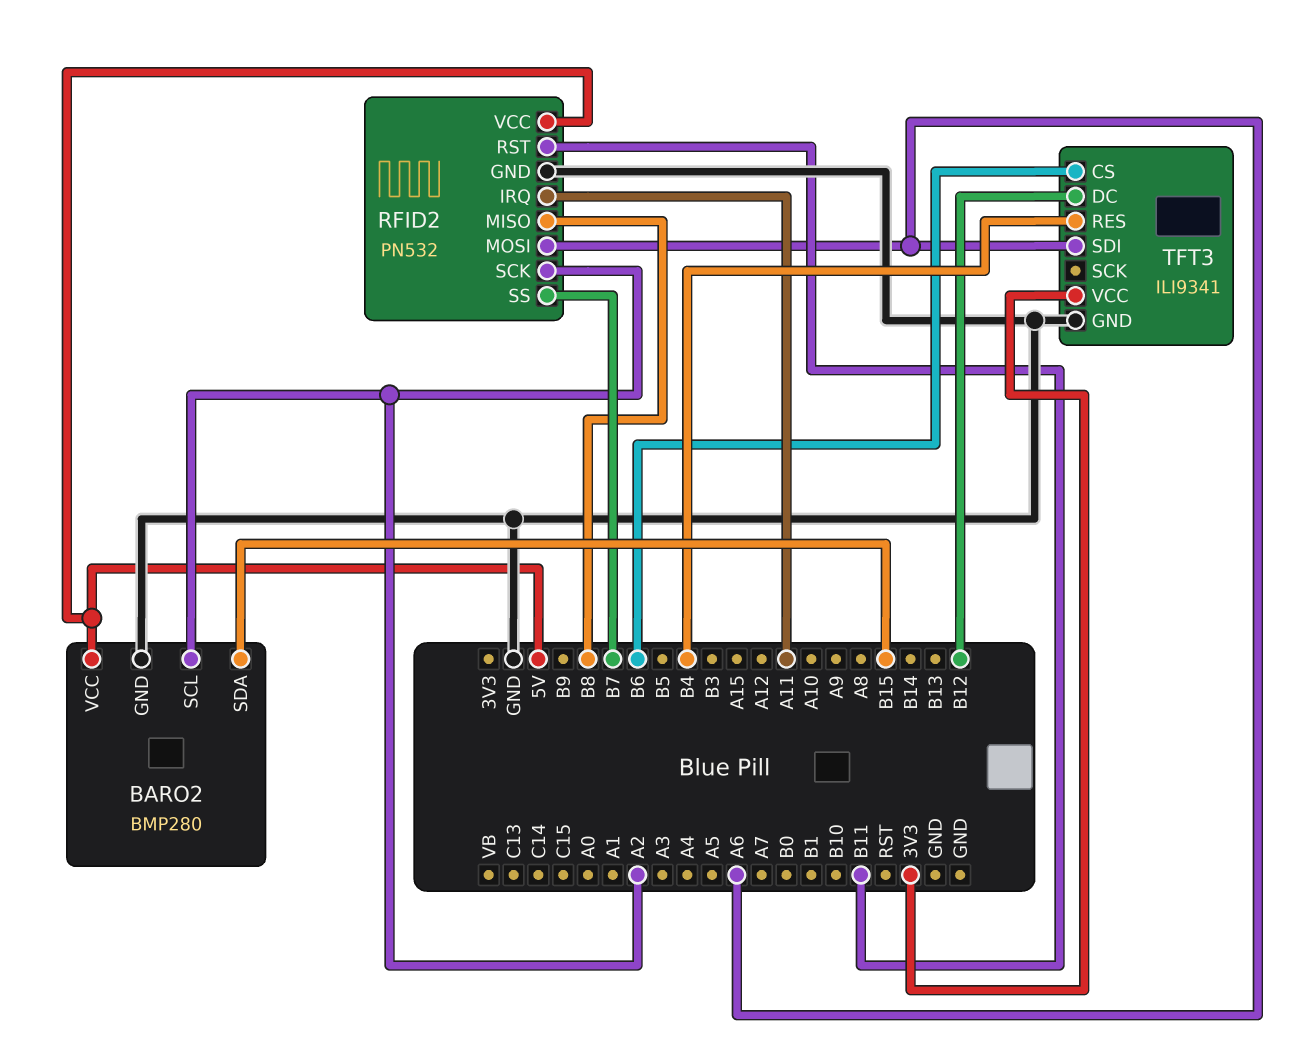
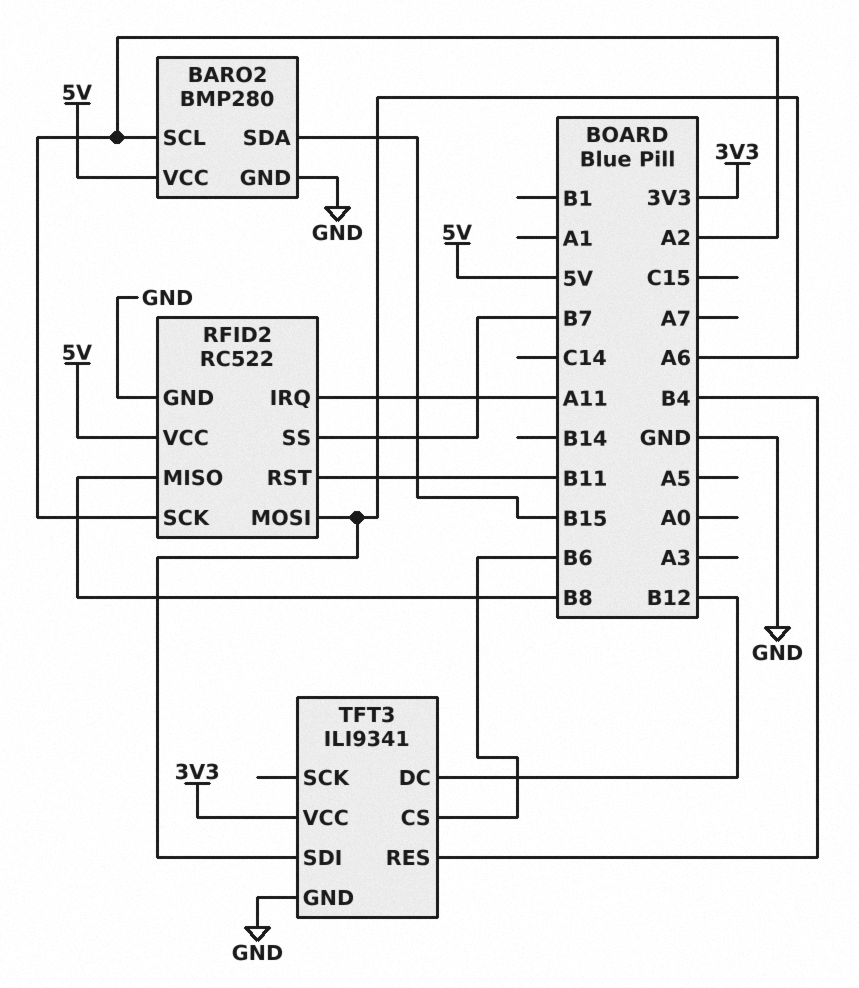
RFID2: PN532 -> RC522

